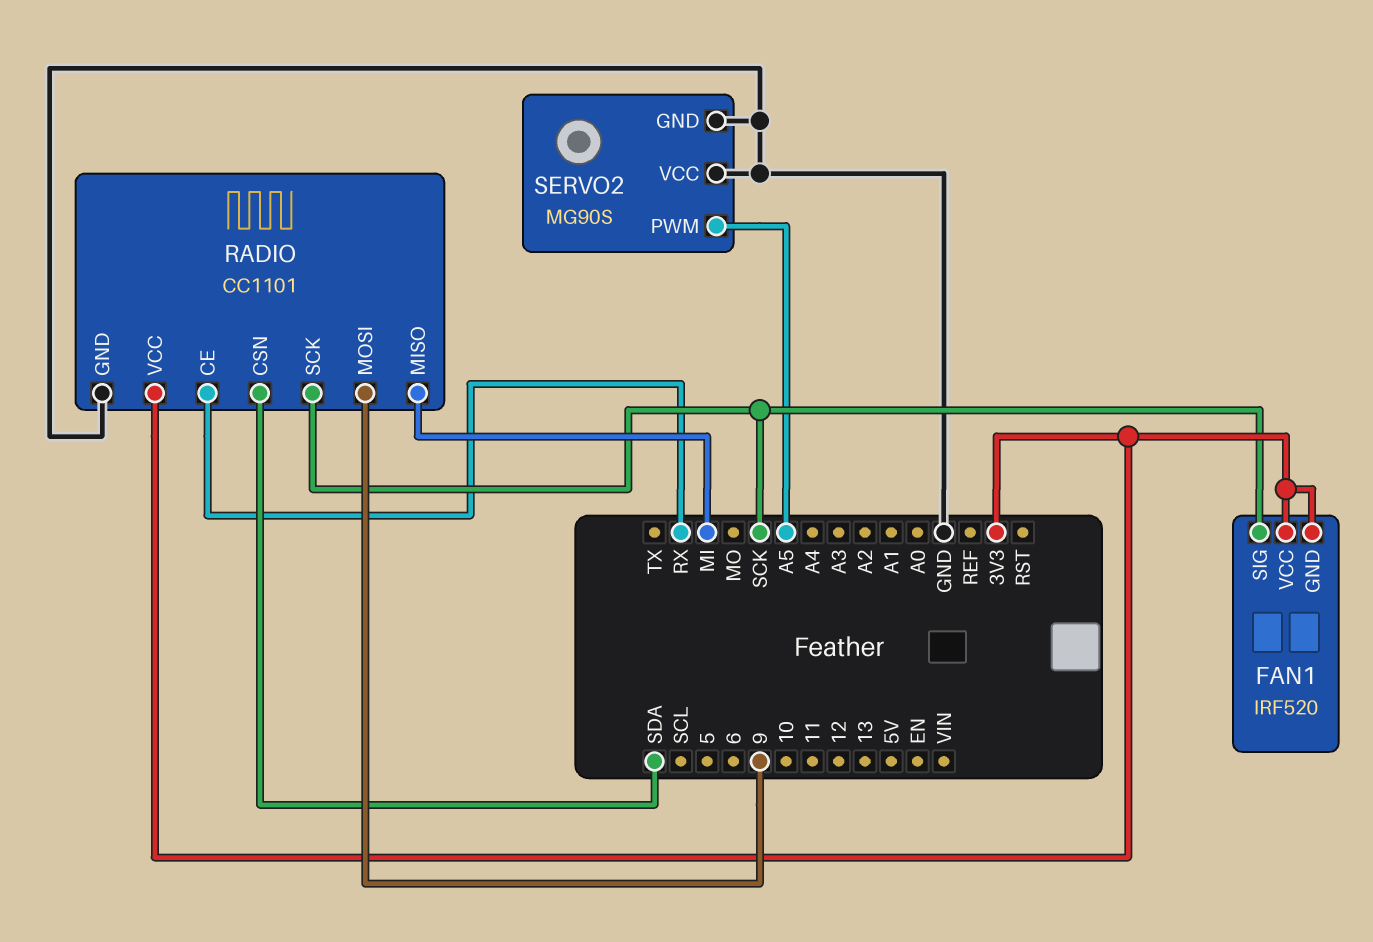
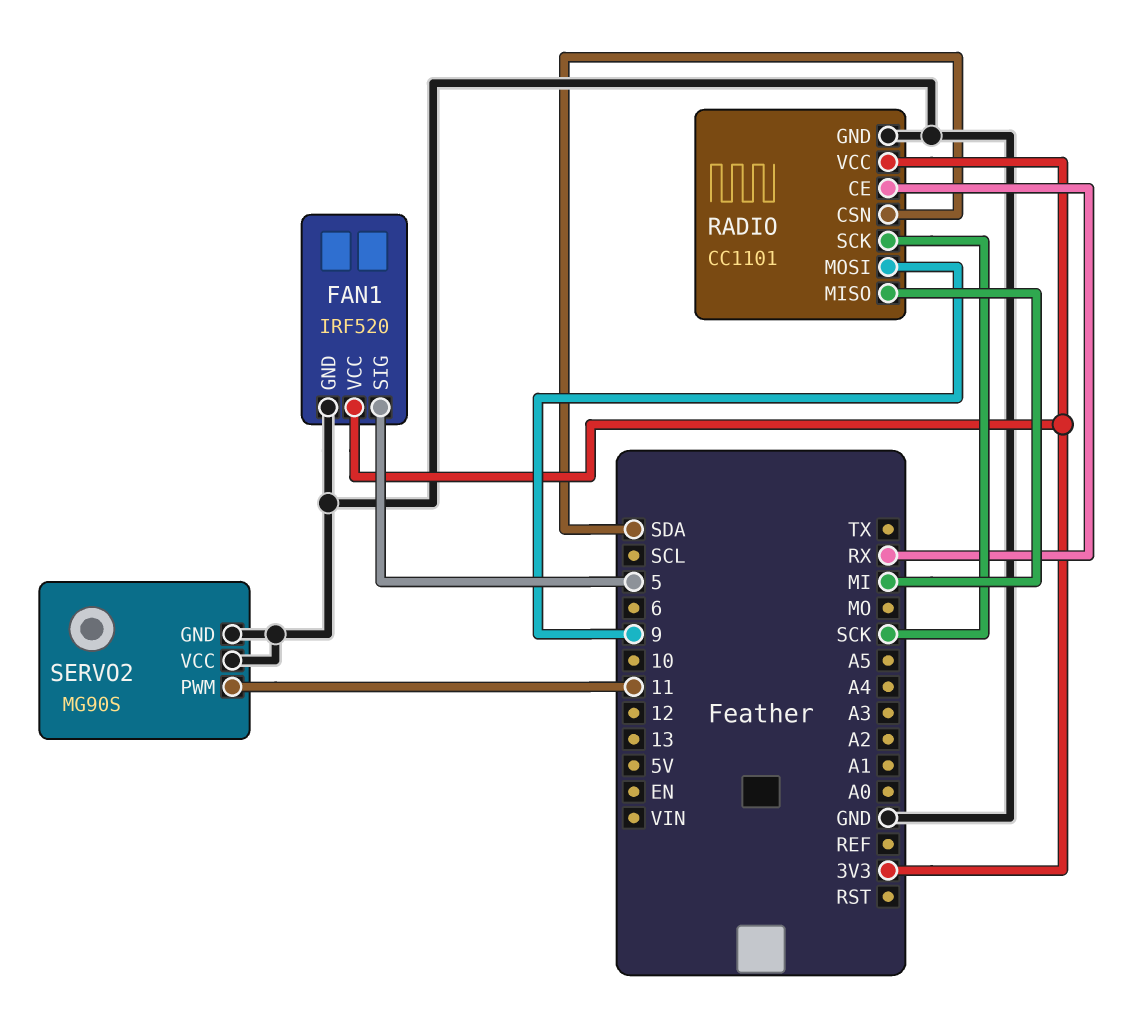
FAN1 pin GND: 3V3 -> GND
FAN1 pin SIG: SCK -> 5
SERVO2 pin PWM: A5 -> 11

